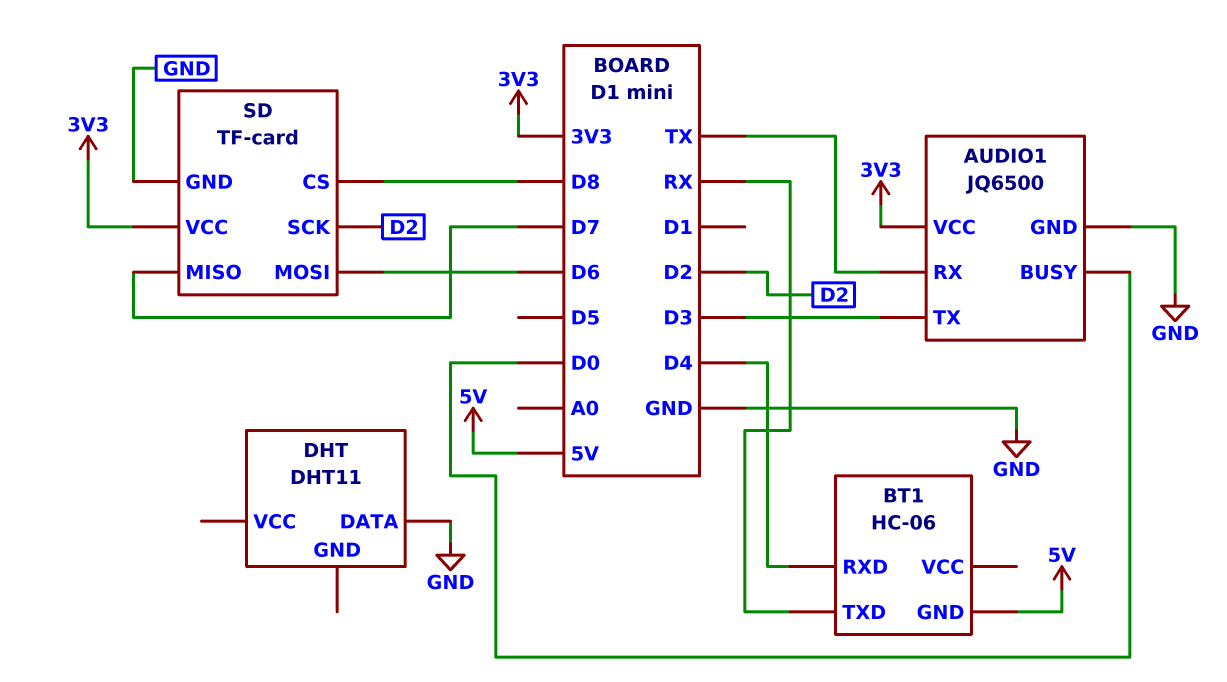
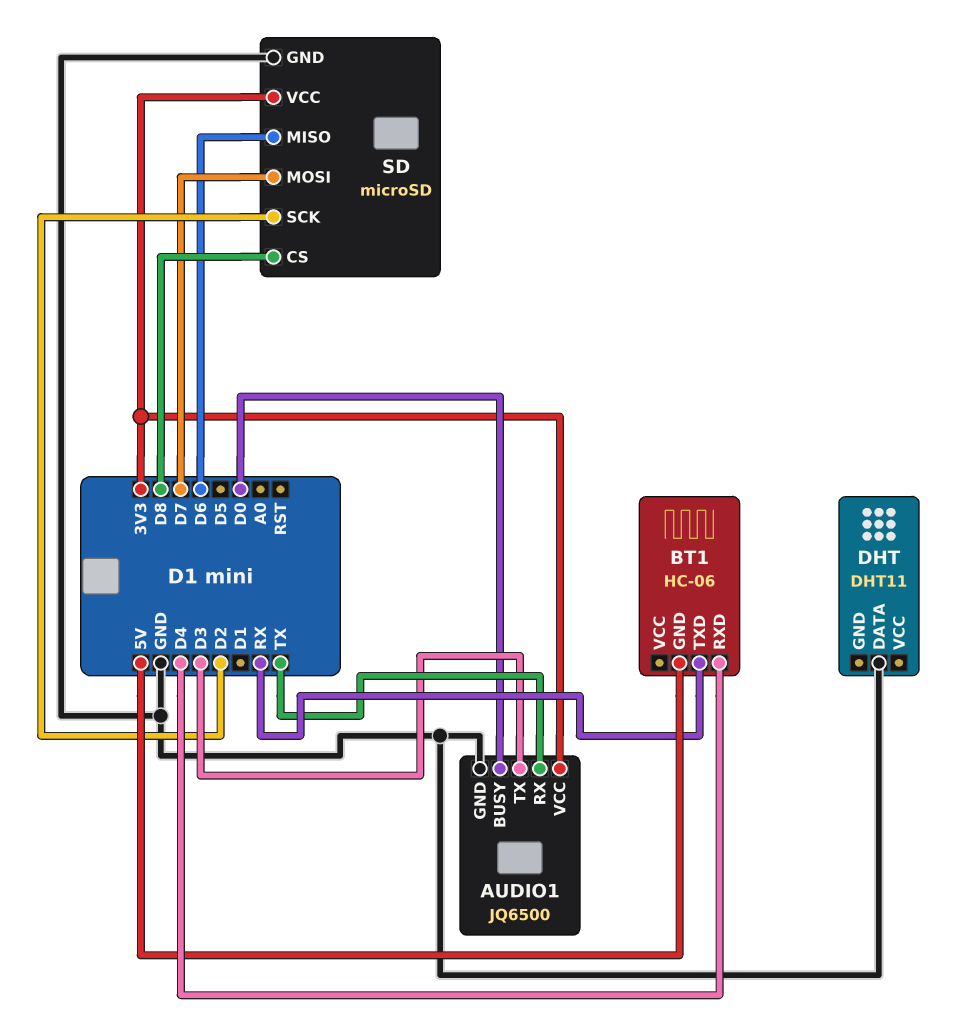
SD: TF-card -> microSD
SD pin MISO: D7 -> D6
SD pin MOSI: D6 -> D7

